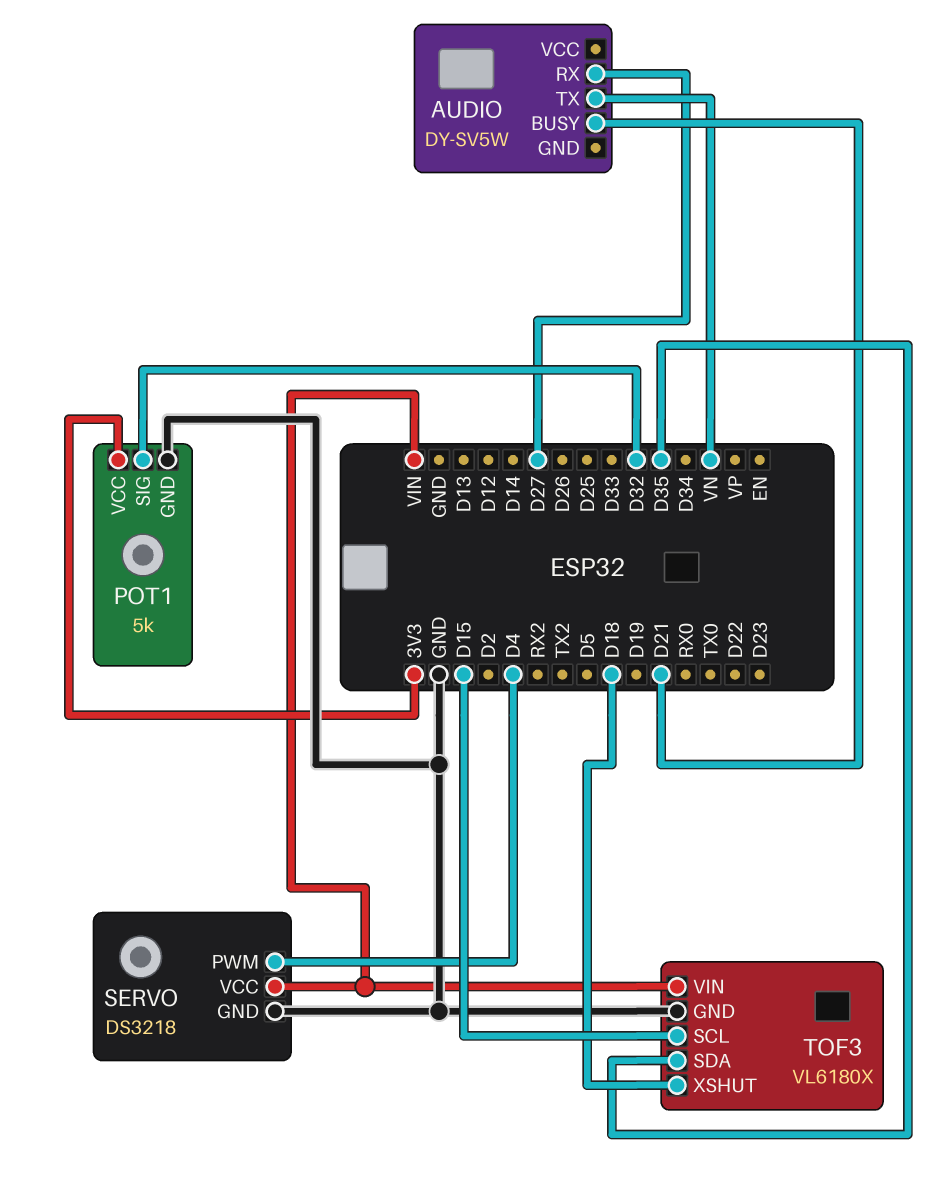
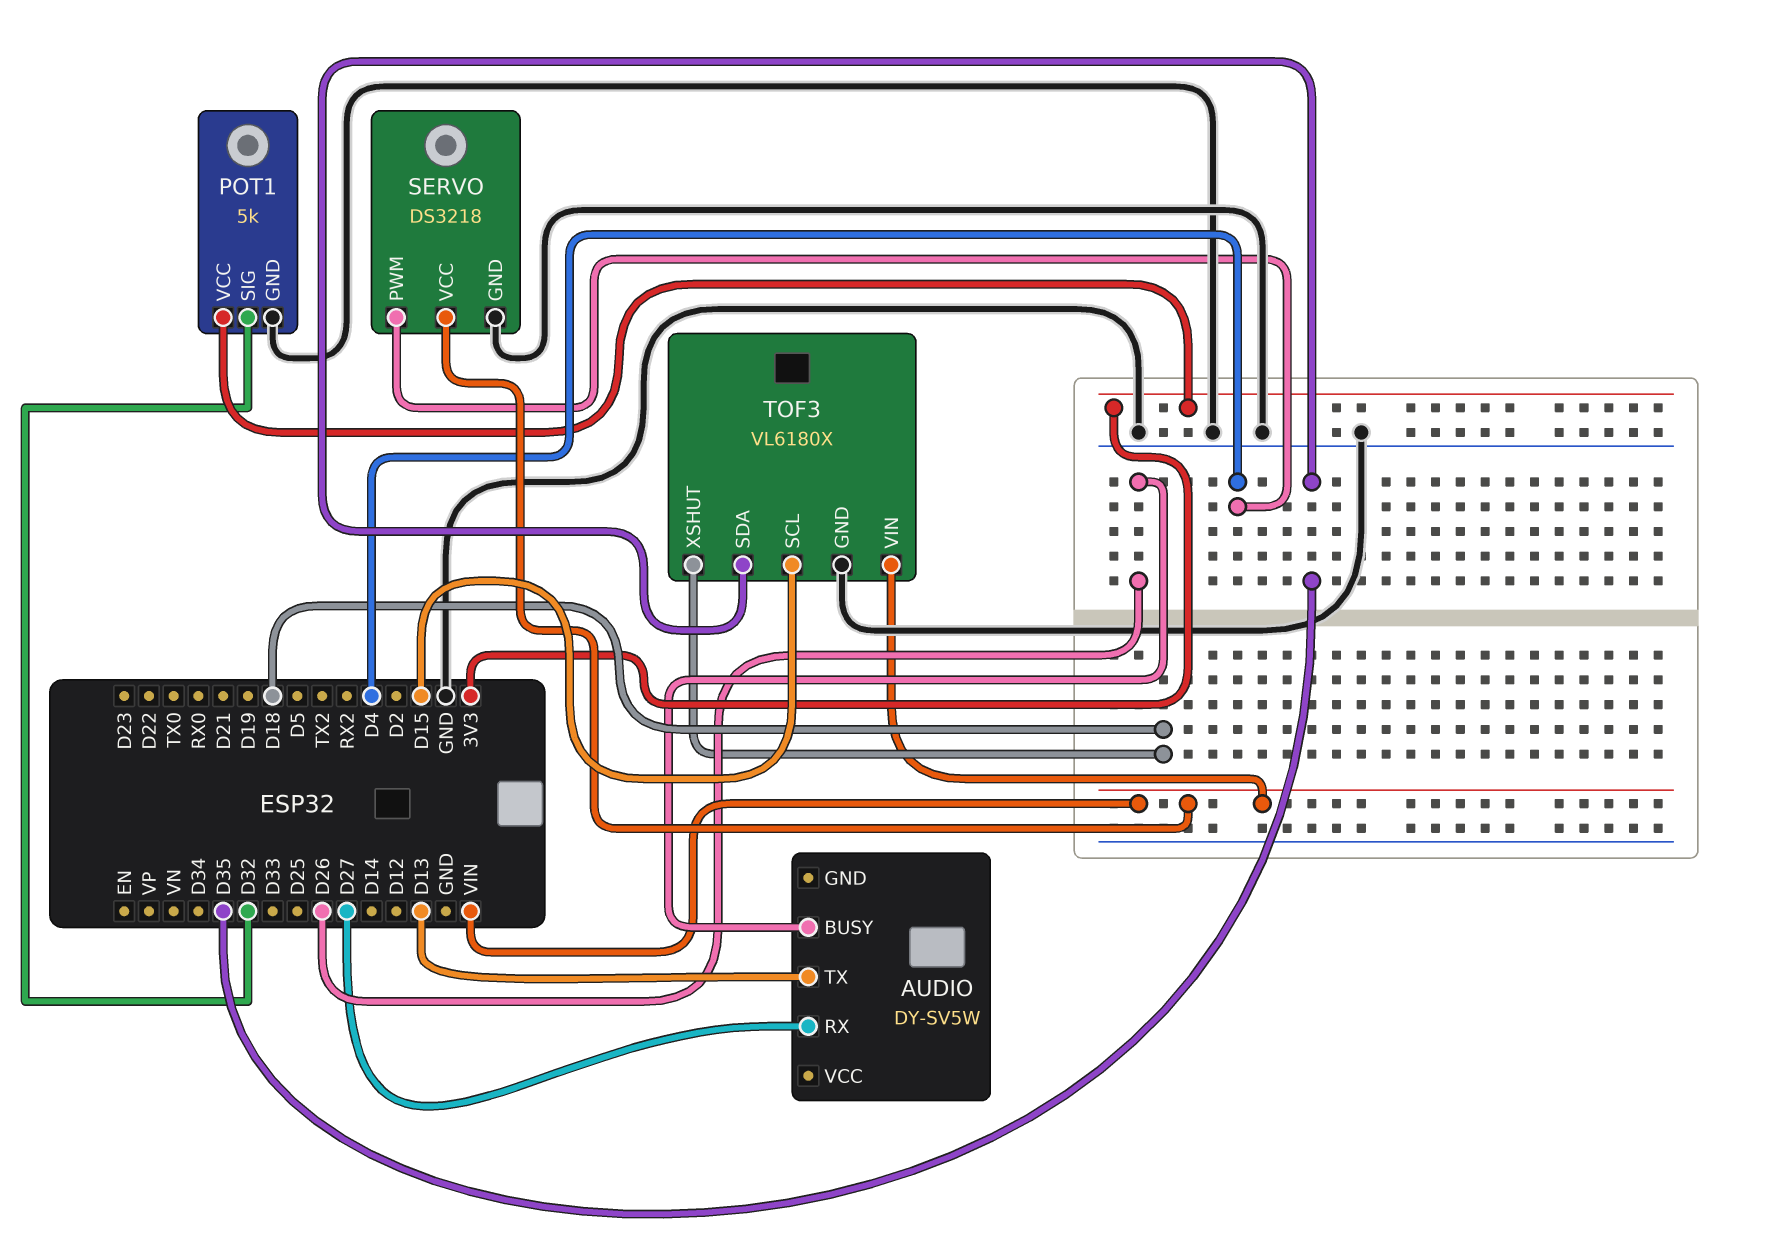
AUDIO pin BUSY: D21 -> D26
AUDIO pin TX: VN -> D13

